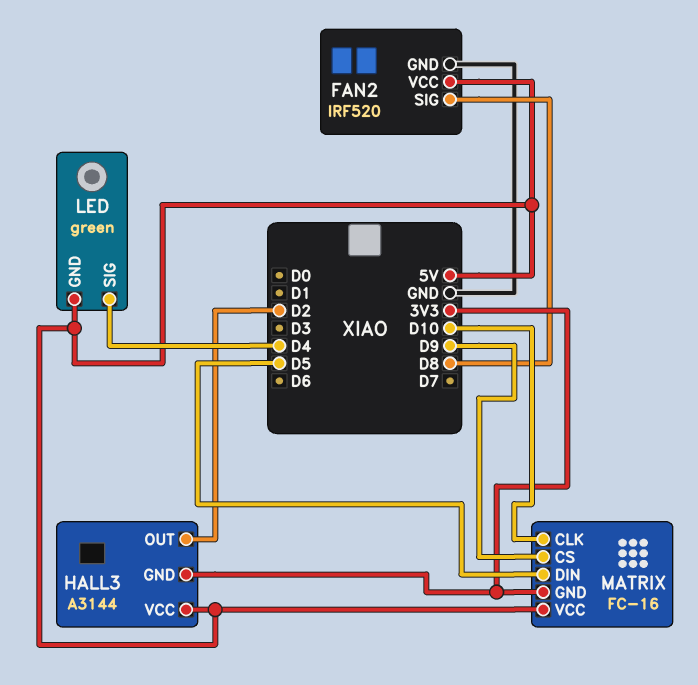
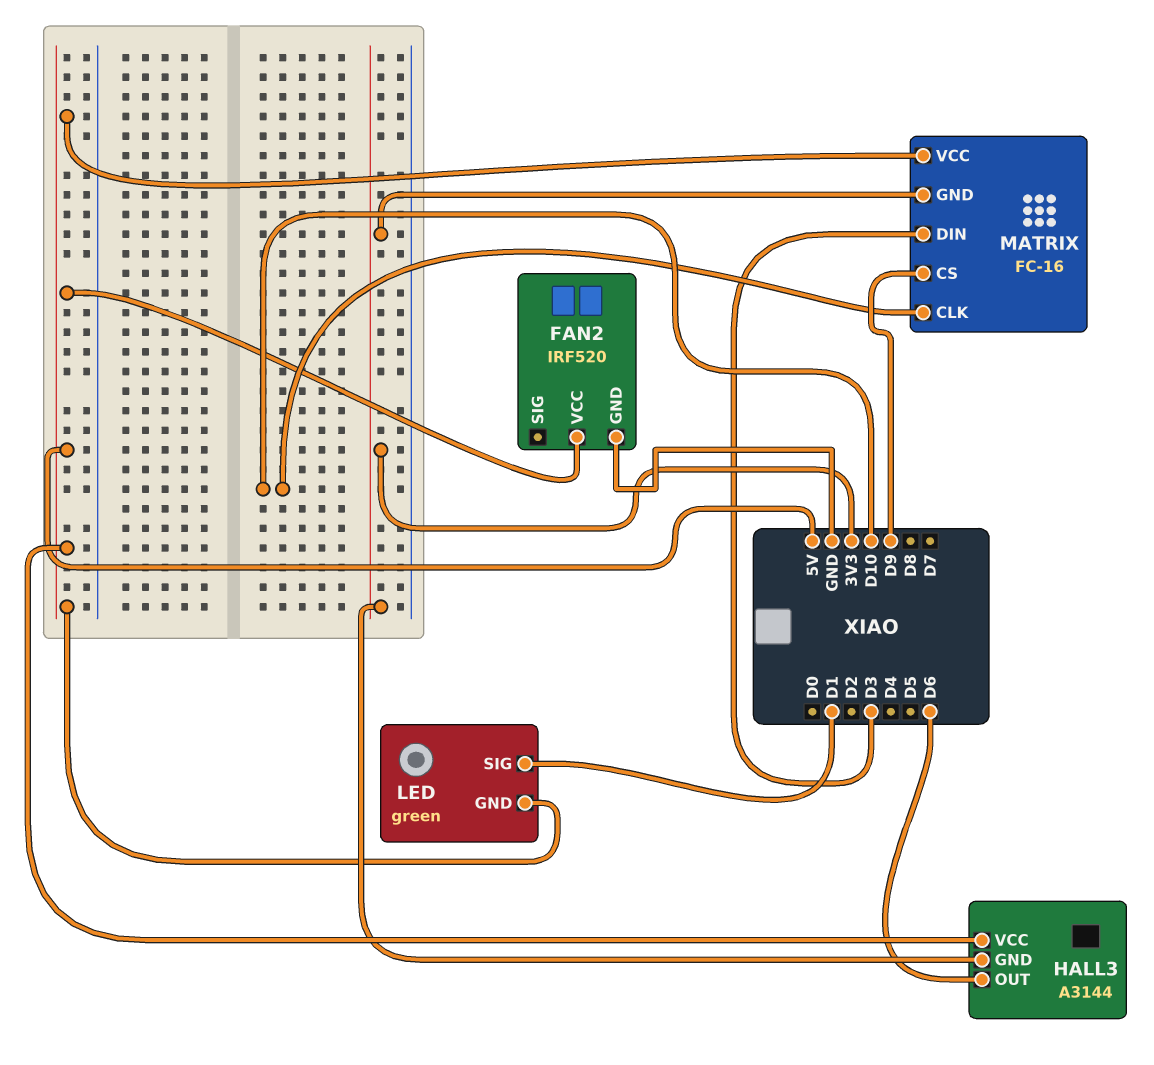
FAN2 pin SIG: D8 -> none
HALL3 pin OUT: D2 -> D6
LED pin SIG: D4 -> D1
MATRIX pin DIN: D5 -> D3

